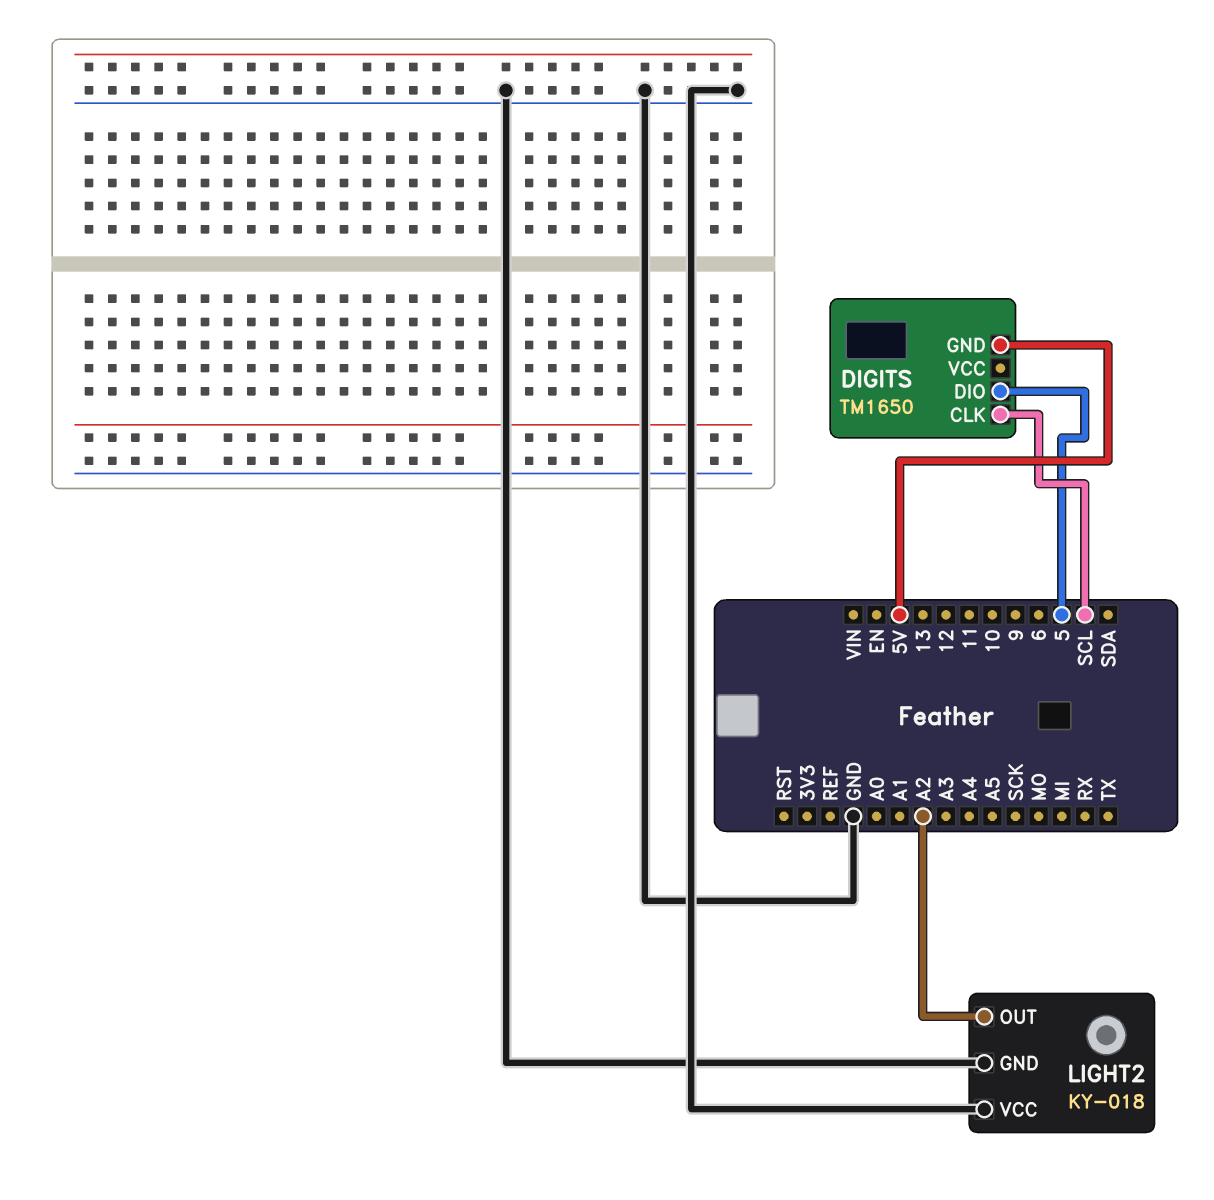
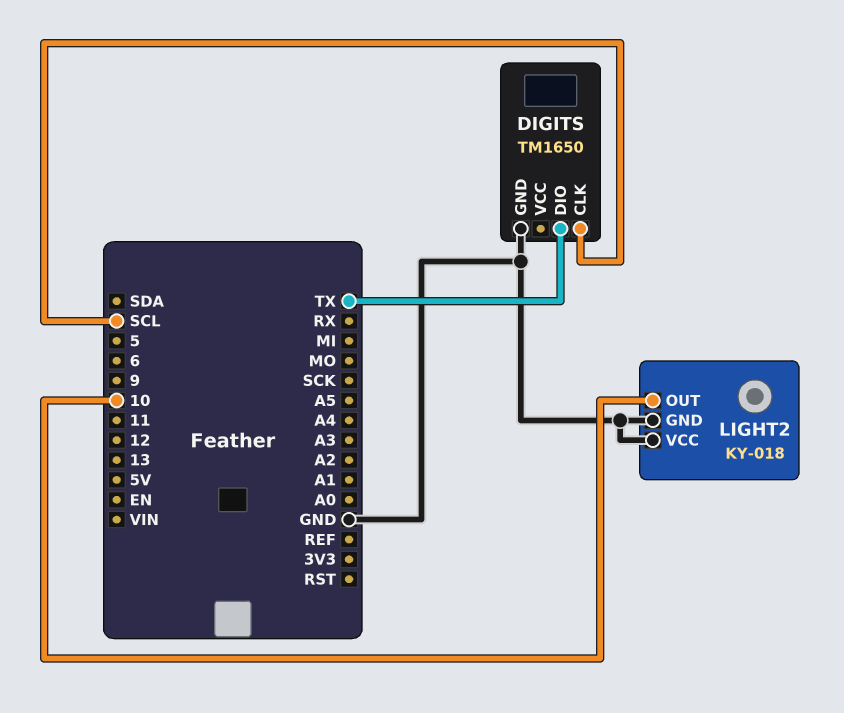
DIGITS pin DIO: 5 -> TX
DIGITS pin GND: 5V -> GND
LIGHT2 pin OUT: A2 -> 10

